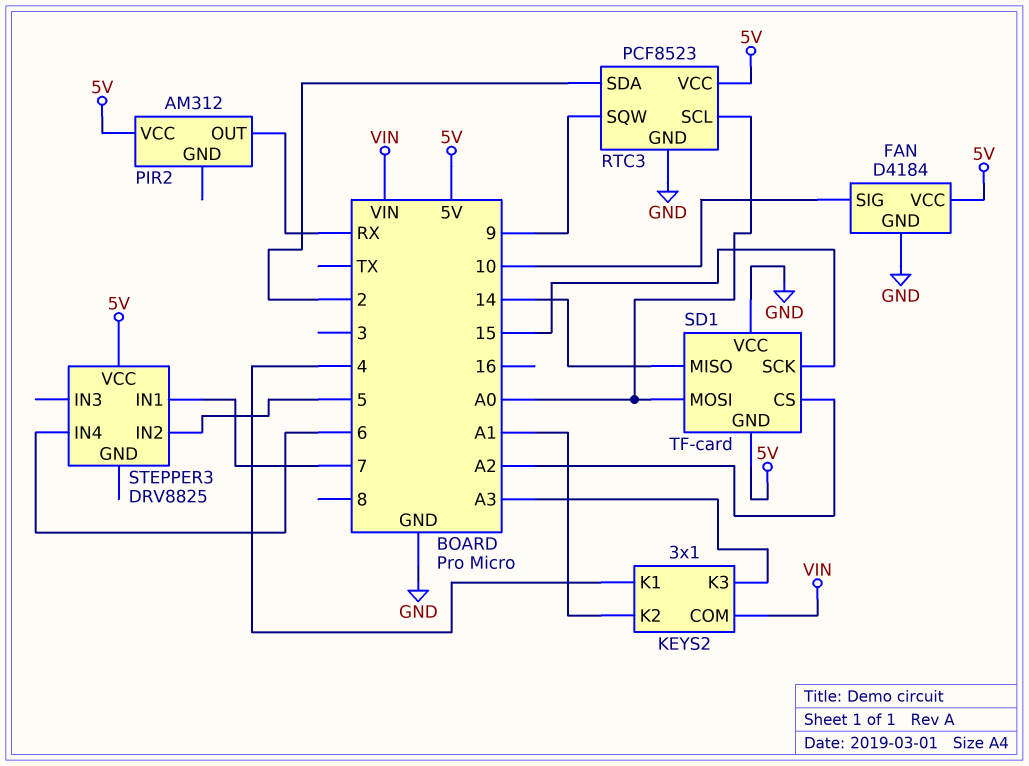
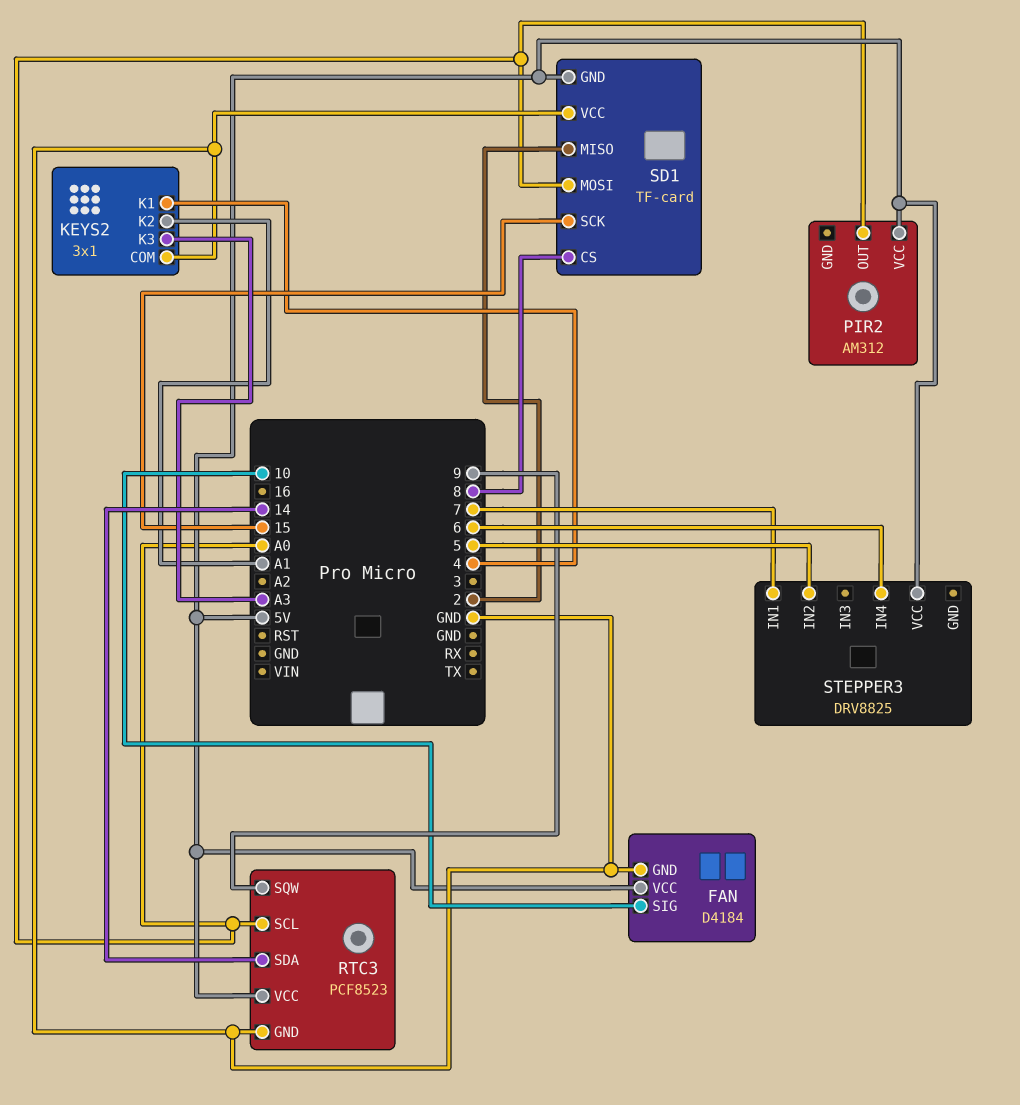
KEYS2 pin COM: VIN -> GND
PIR2 pin OUT: RX -> A0
RTC3 pin SDA: 2 -> 14
SD1 pin CS: A2 -> 8
SD1 pin MISO: 14 -> 2

